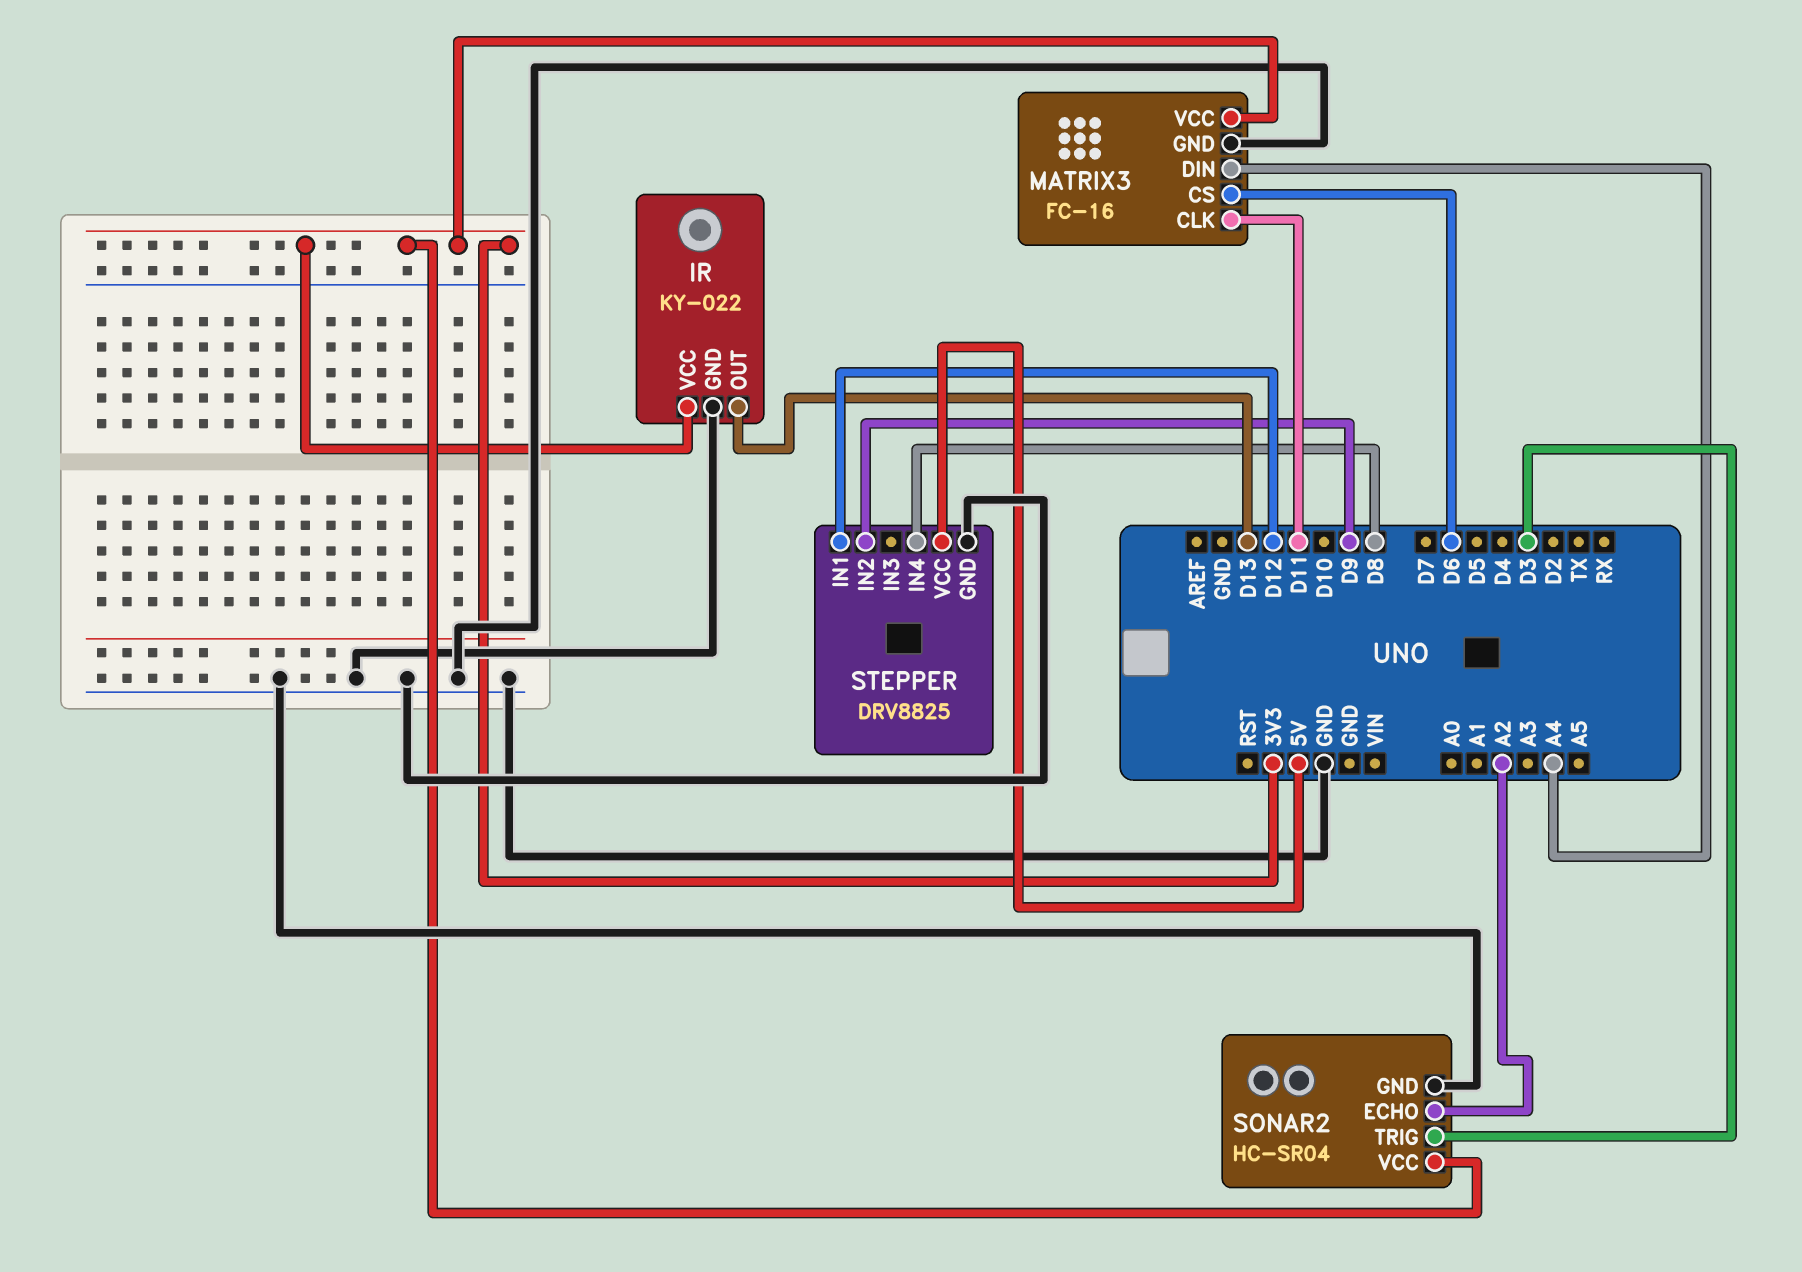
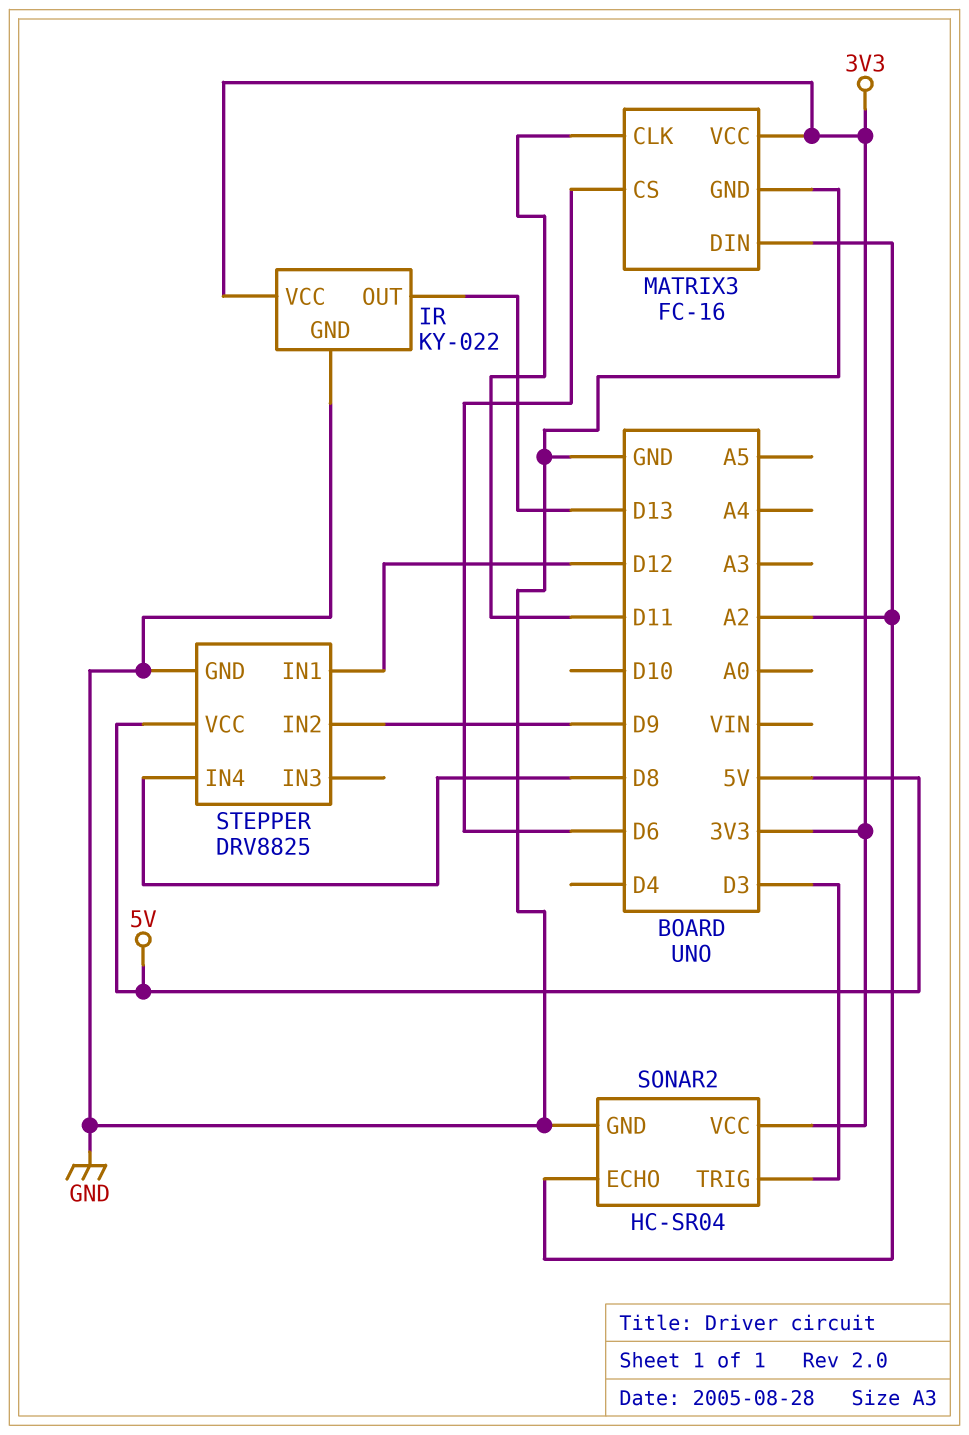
MATRIX3 pin DIN: A4 -> A2

